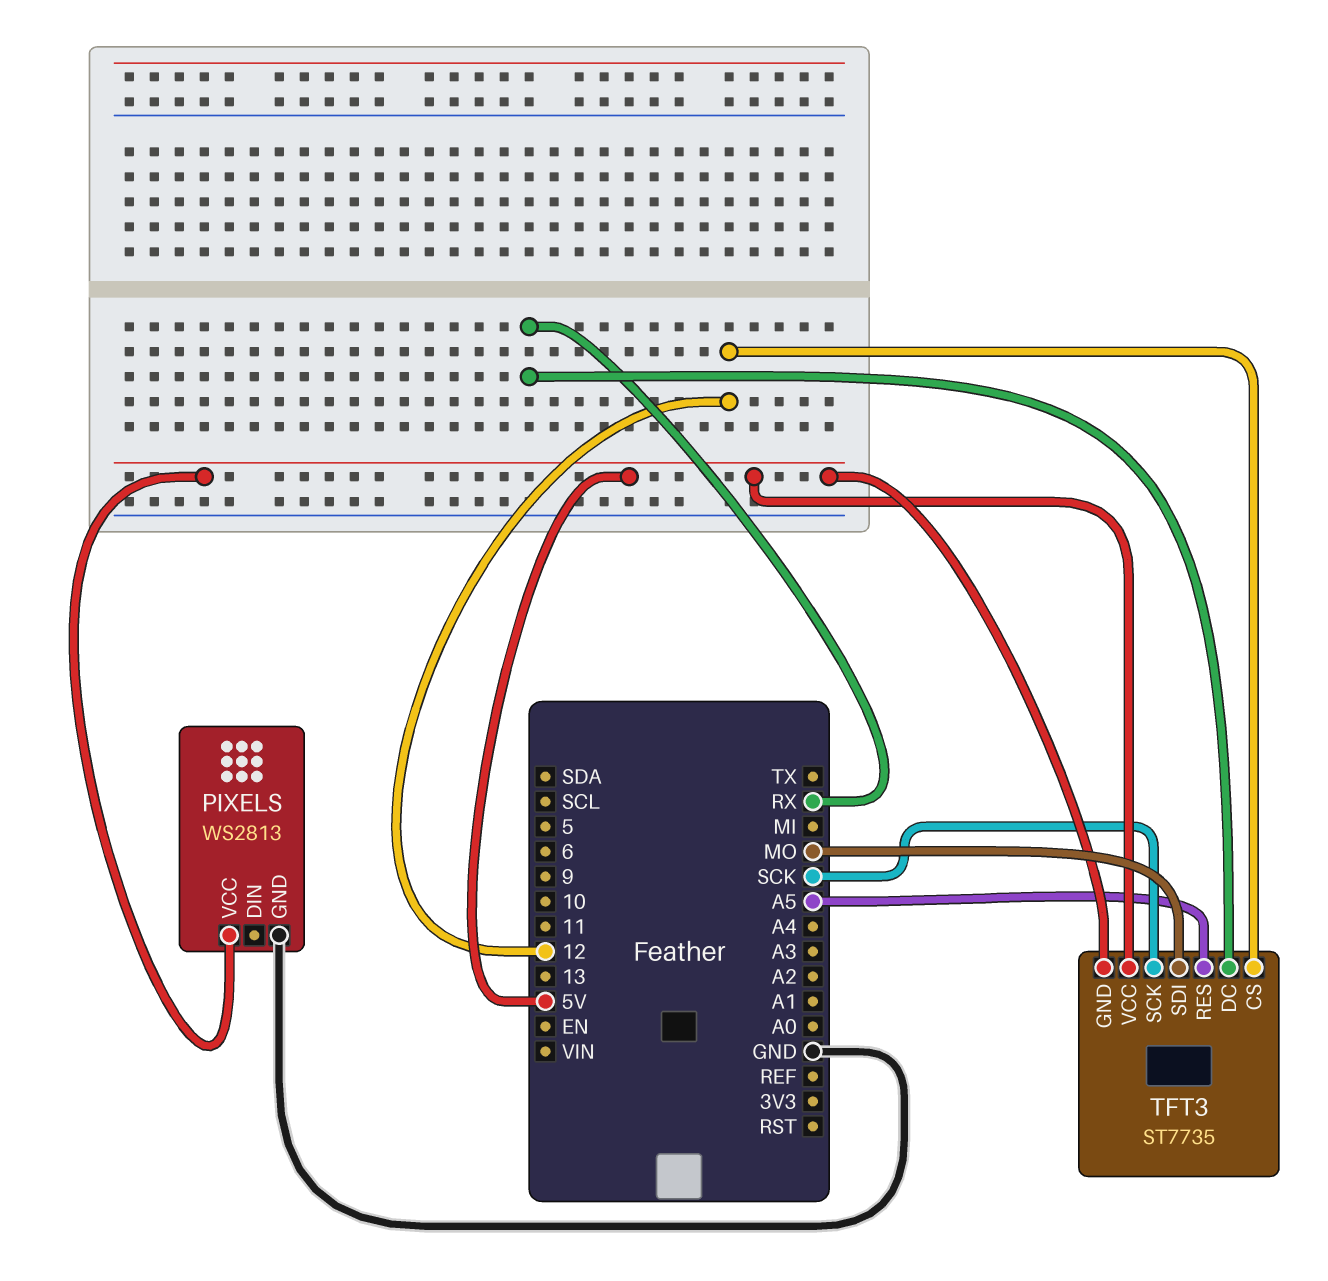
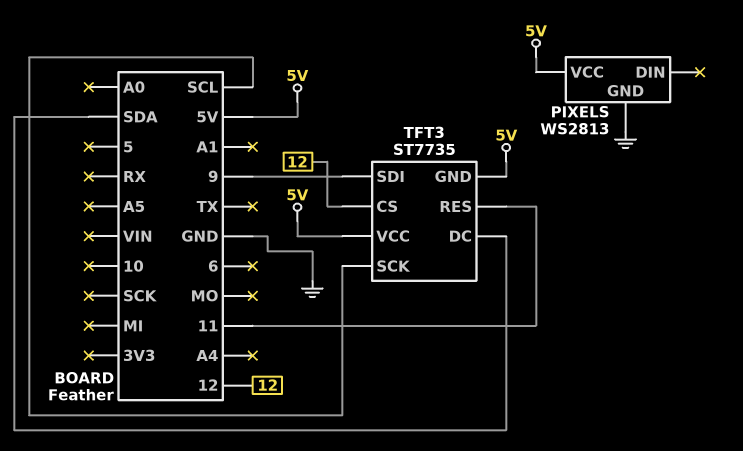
TFT3 pin DC: RX -> SDA
TFT3 pin RES: A5 -> 11
TFT3 pin SCK: SCK -> SCL
TFT3 pin SDI: MO -> 9

